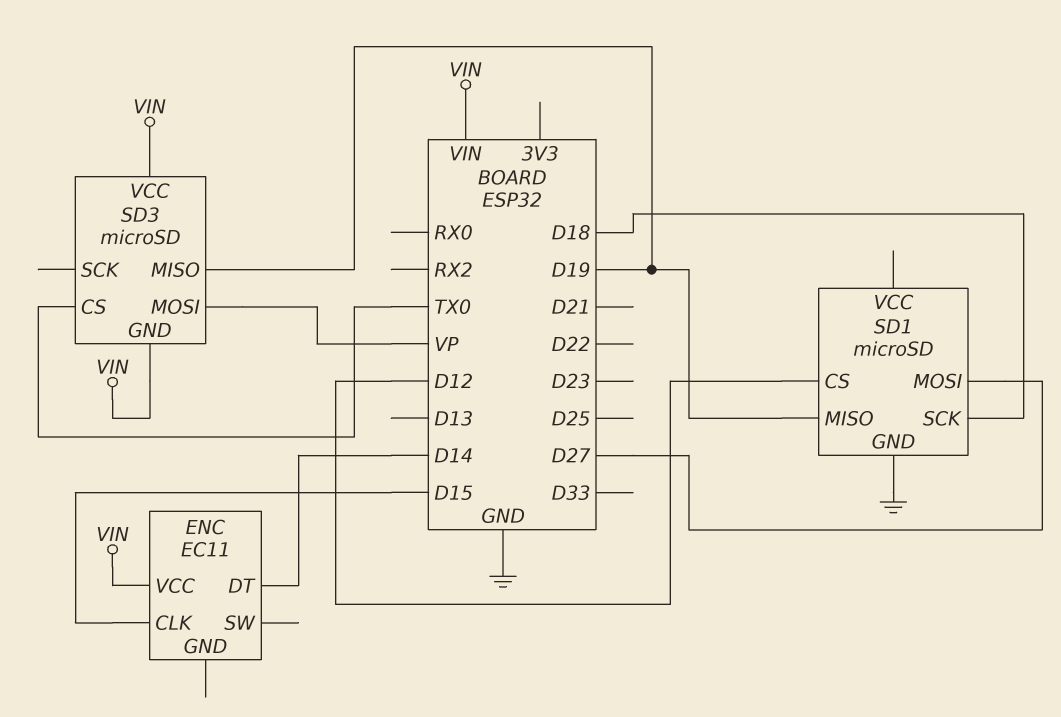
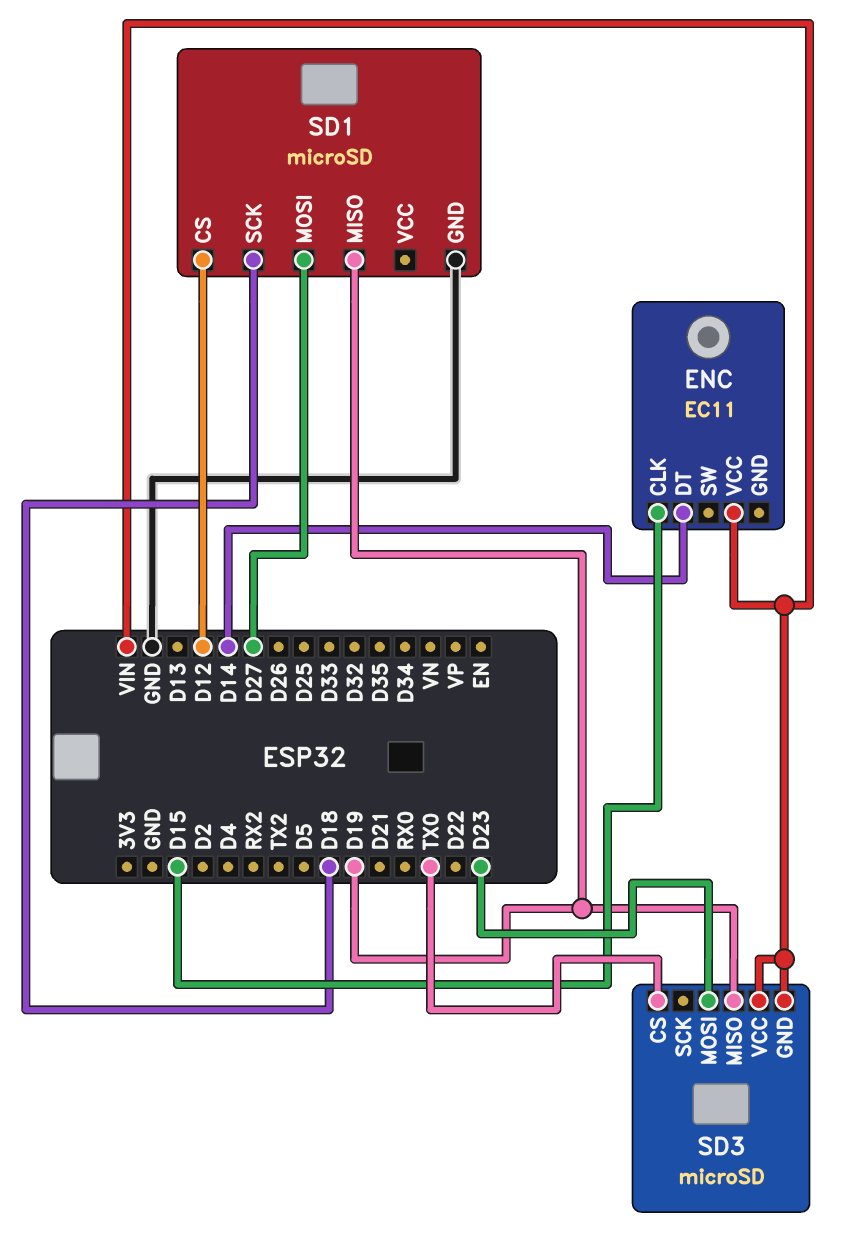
SD3 pin MOSI: VP -> D23

